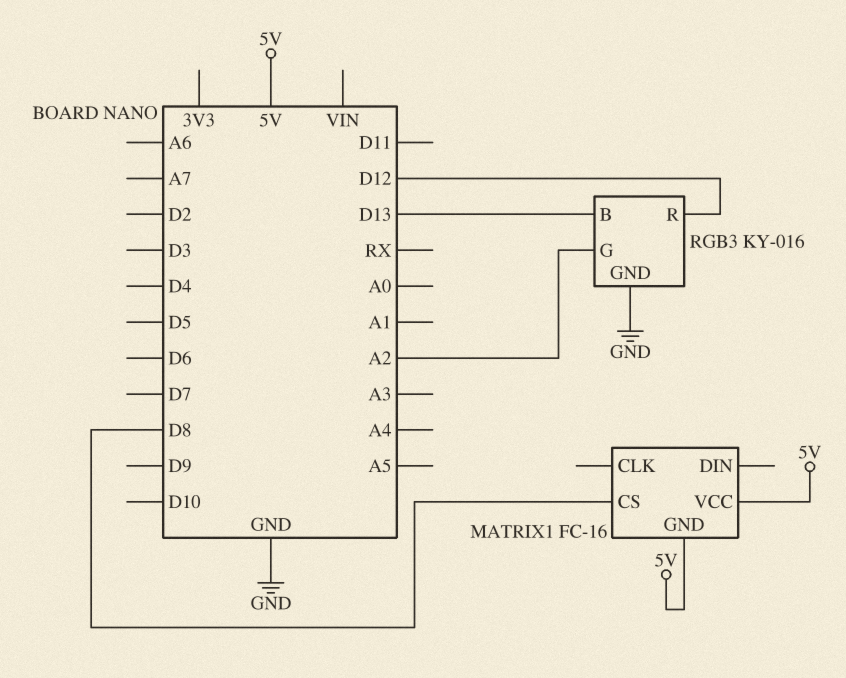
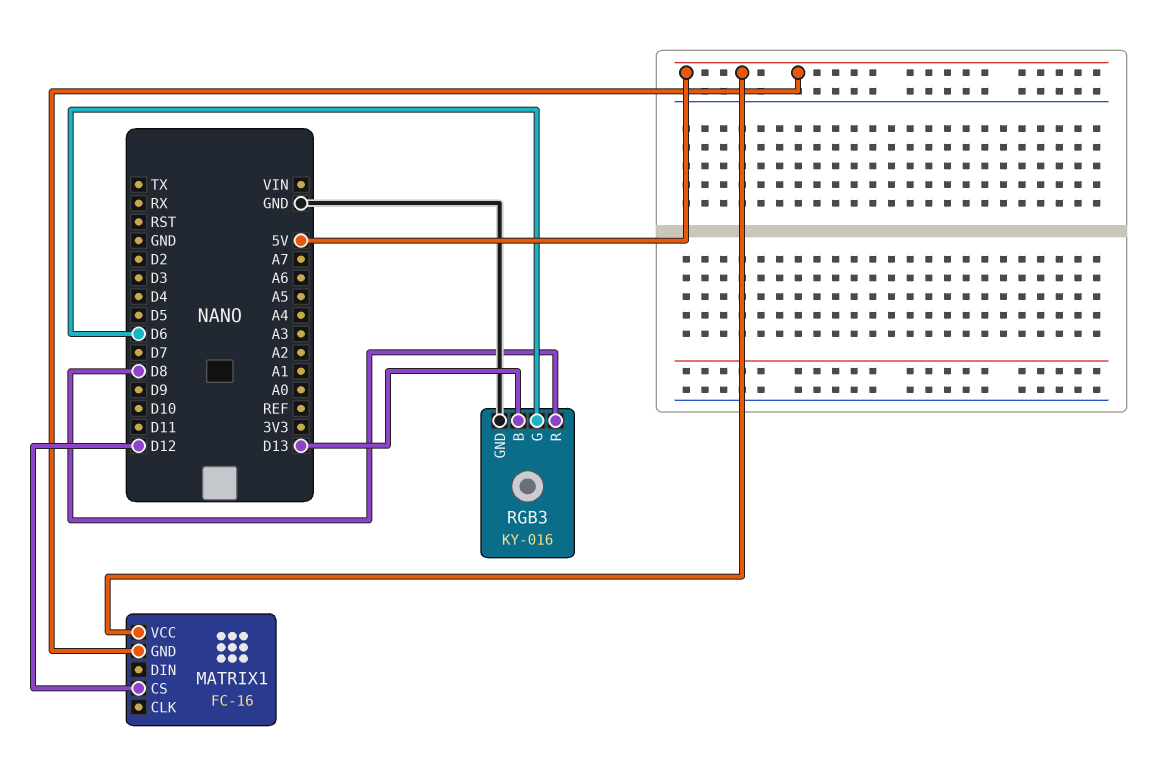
MATRIX1 pin CS: D8 -> D12
RGB3 pin G: A2 -> D6
RGB3 pin R: D12 -> D8

